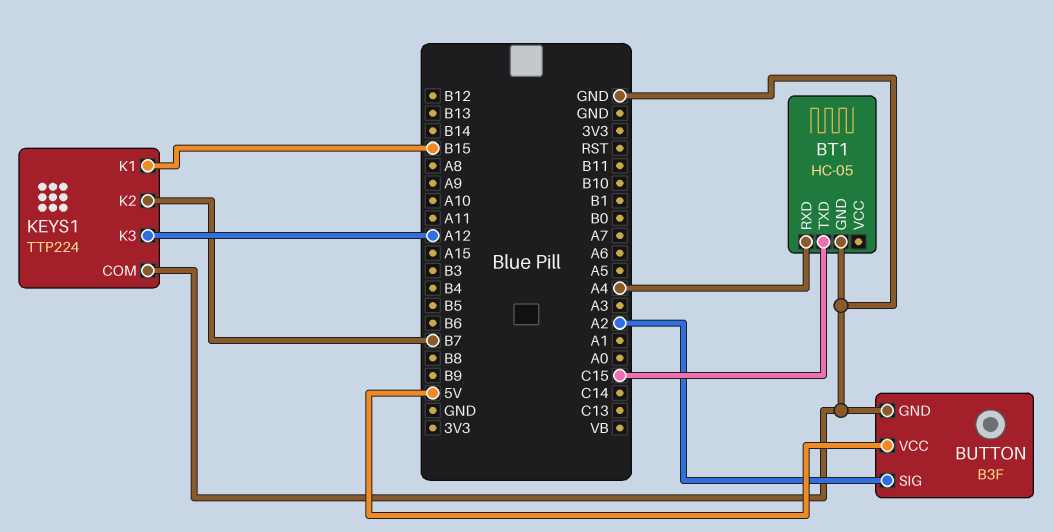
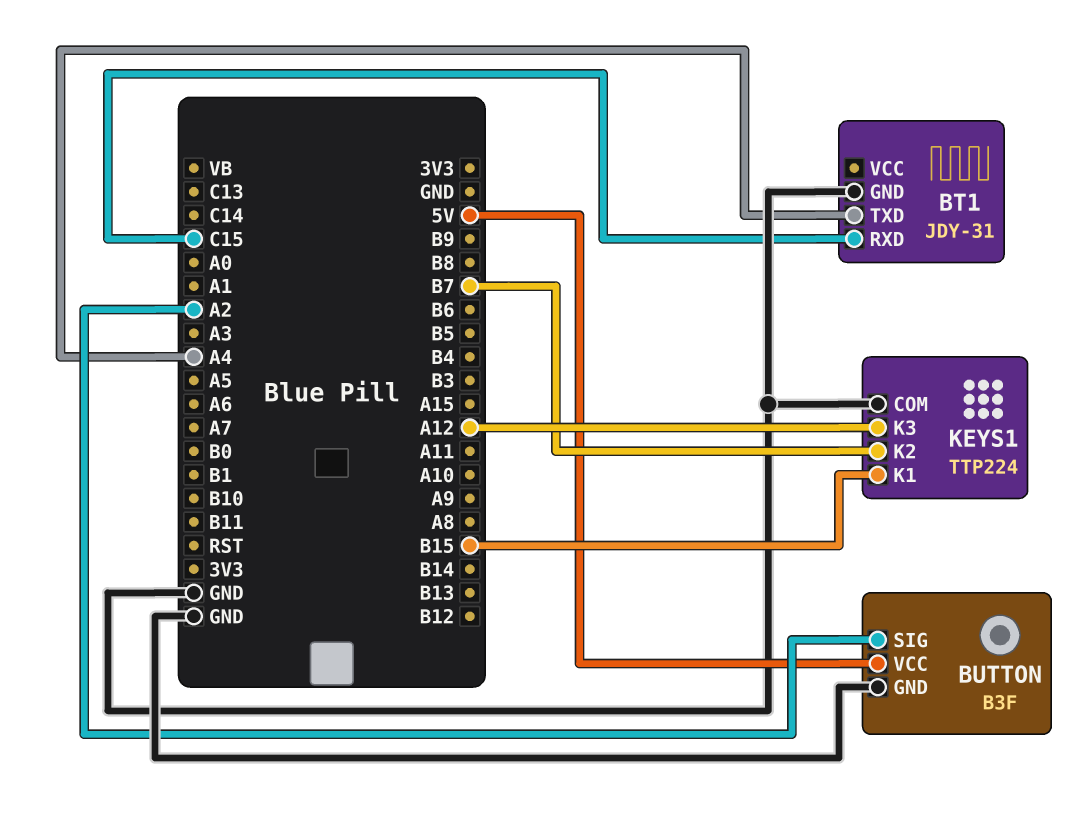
BT1: HC-05 -> JDY-31
BT1 pin RXD: A4 -> C15
BT1 pin TXD: C15 -> A4

